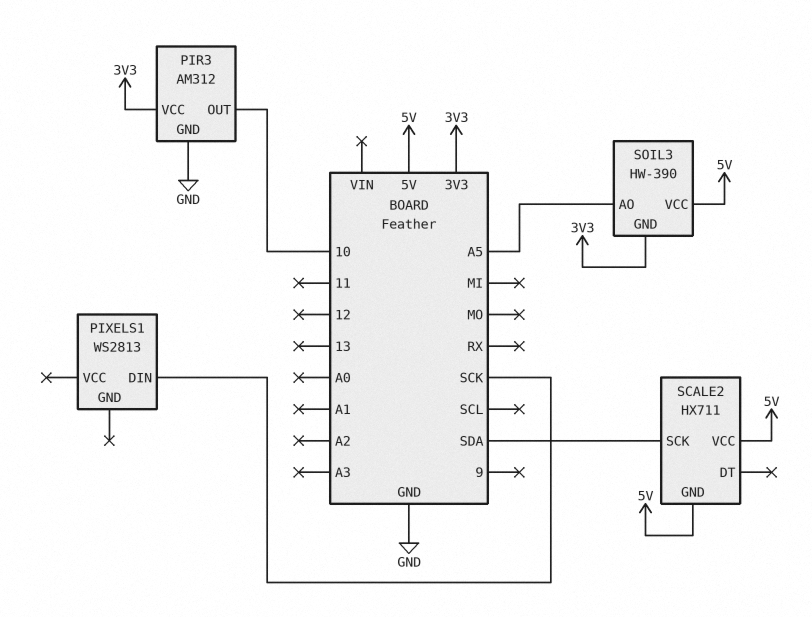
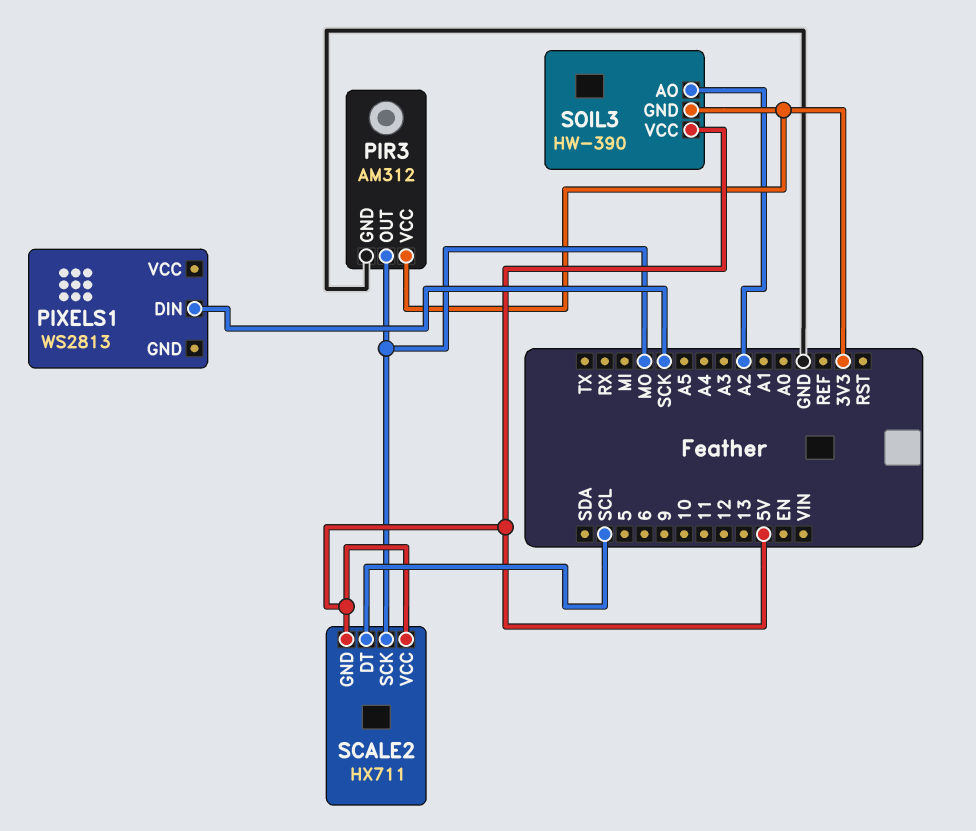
PIR3 pin OUT: 10 -> MO
SCALE2 pin DT: none -> SCL
SCALE2 pin SCK: SDA -> MO
SOIL3 pin AO: A5 -> A2

